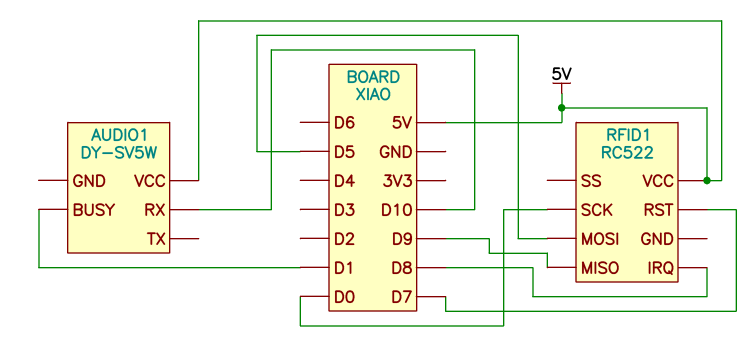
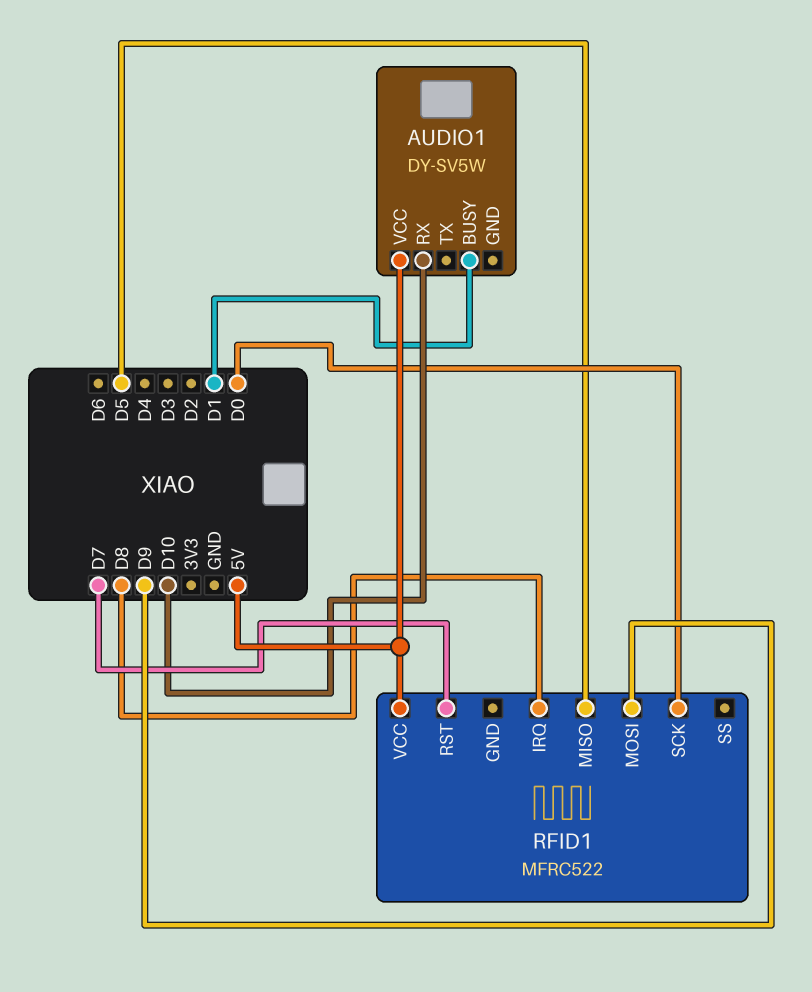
RFID1: RC522 -> MFRC522
RFID1 pin MISO: D9 -> D5
RFID1 pin MOSI: D5 -> D9

